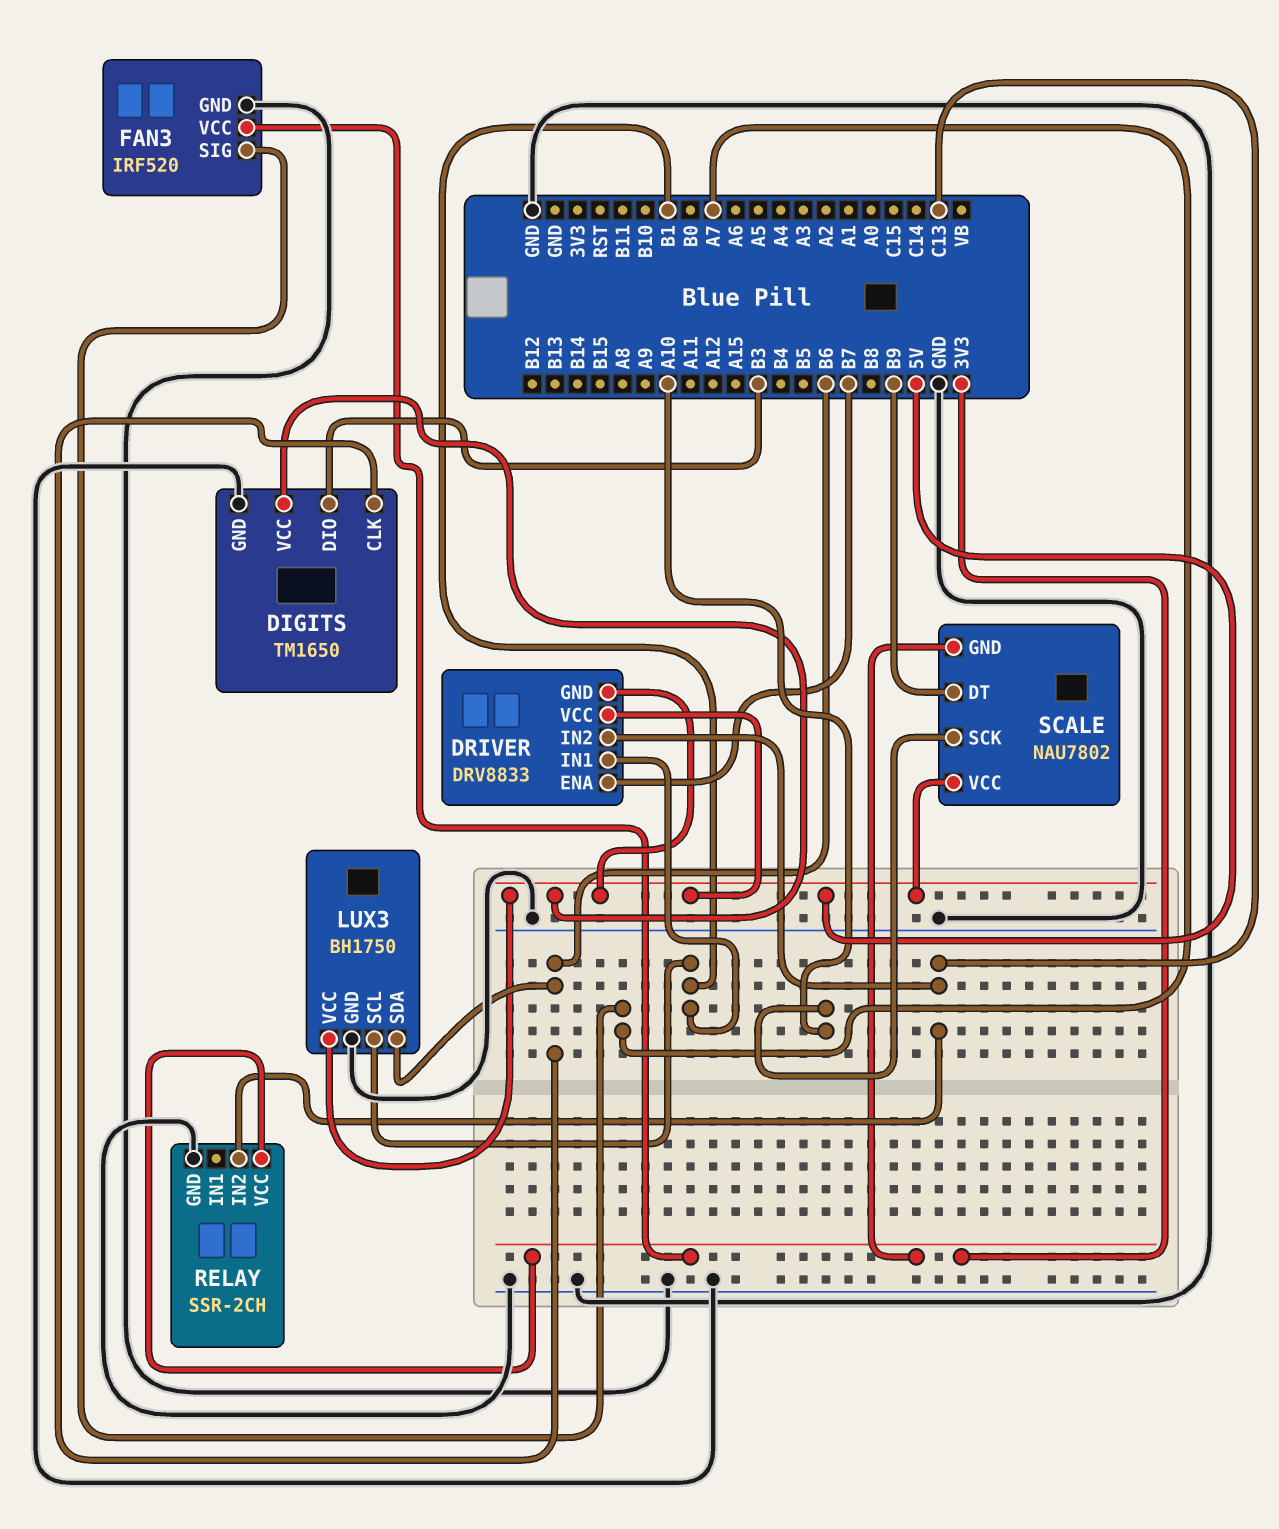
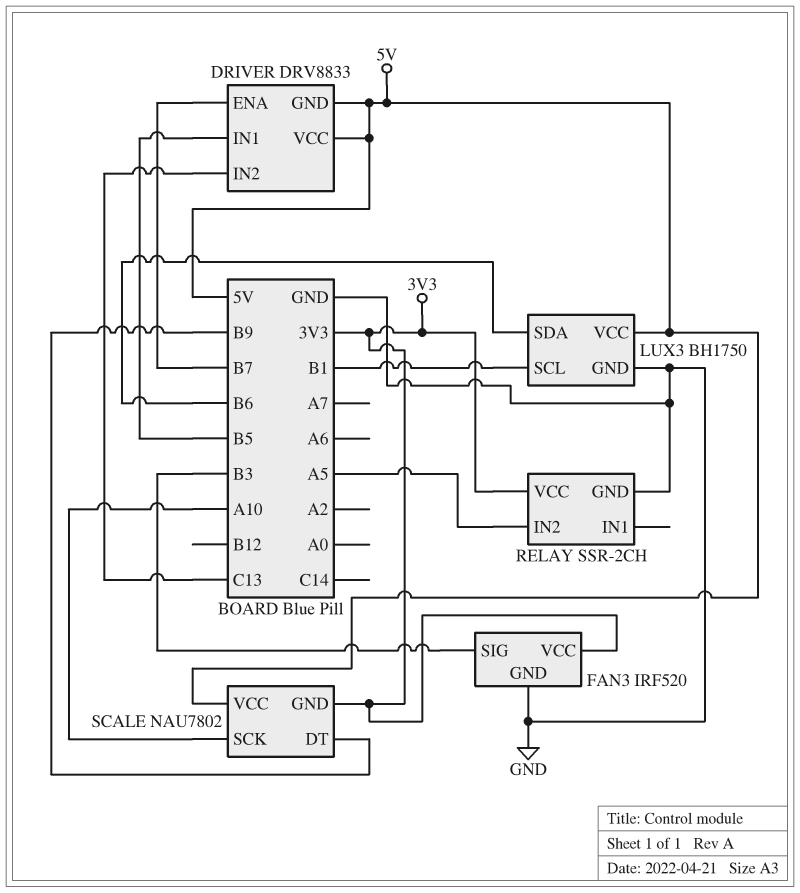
DIGITS: TM1650 -> none
DIGITS pin CLK: B6 -> none
DIGITS pin DIO: B3 -> none
DIGITS pin GND: GND -> none
DIGITS pin VCC: 5V -> none
DRIVER pin IN1: B1 -> B5
FAN3 pin SIG: A7 -> B3
RELAY pin IN2: C13 -> A5

